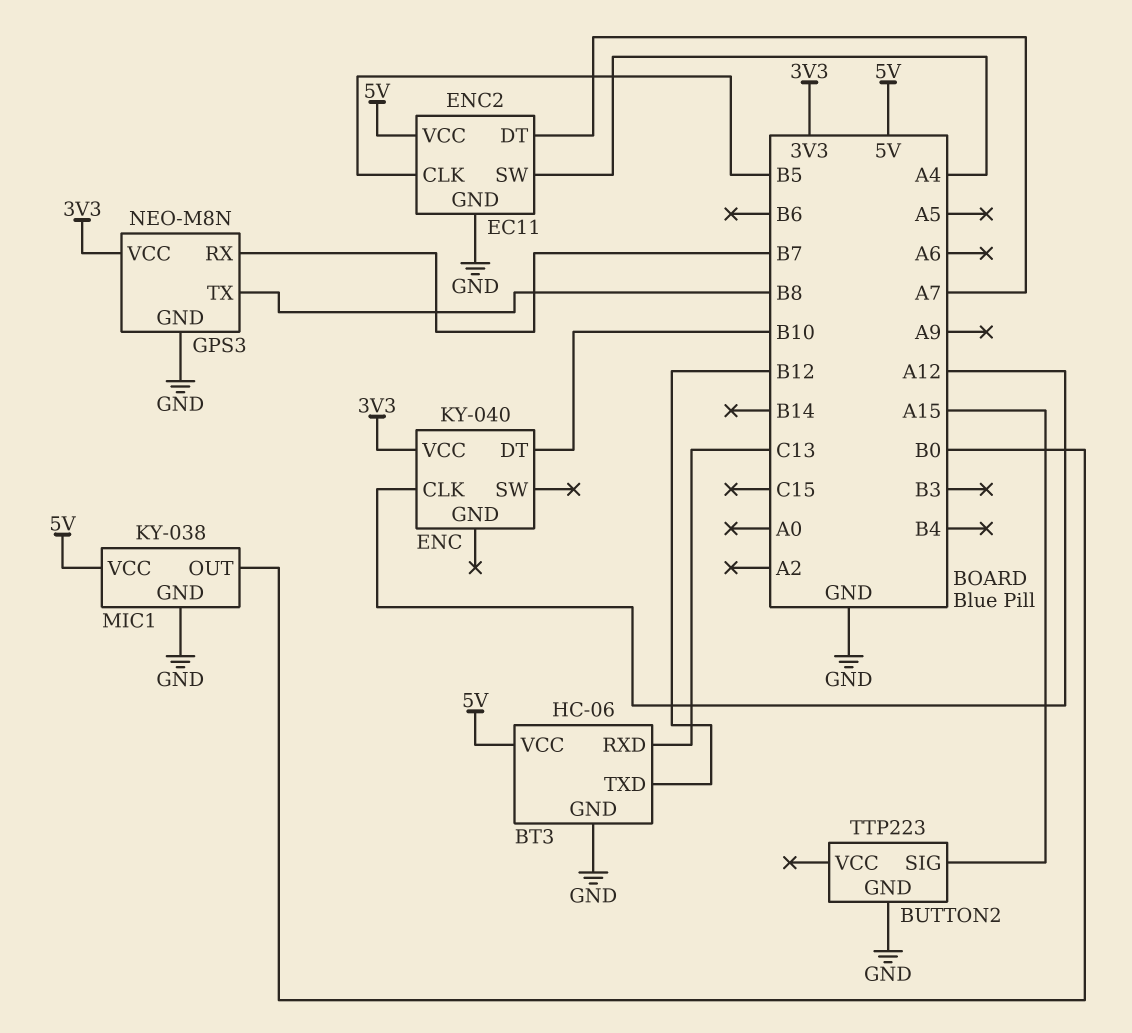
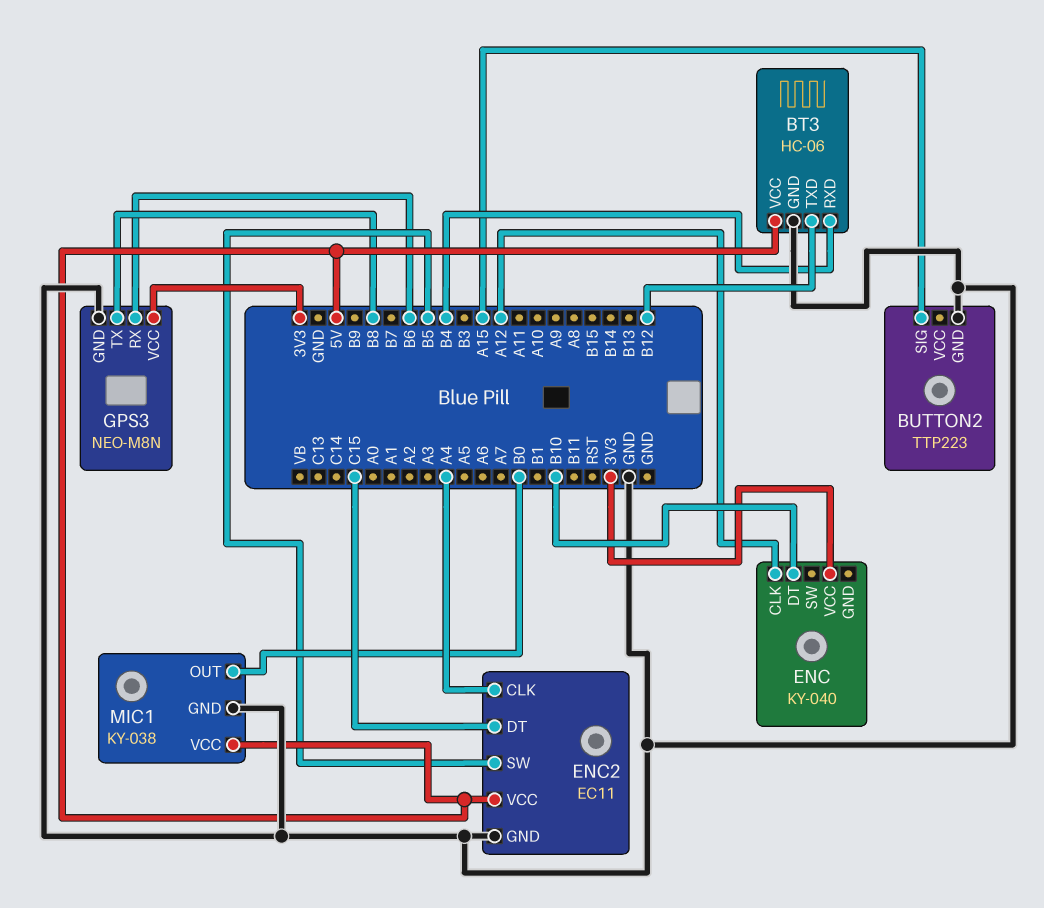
BT3 pin RXD: C13 -> B4
ENC2 pin CLK: B5 -> A4
ENC2 pin DT: A7 -> C15
ENC2 pin SW: A4 -> B5
GPS3 pin RX: B7 -> B6

